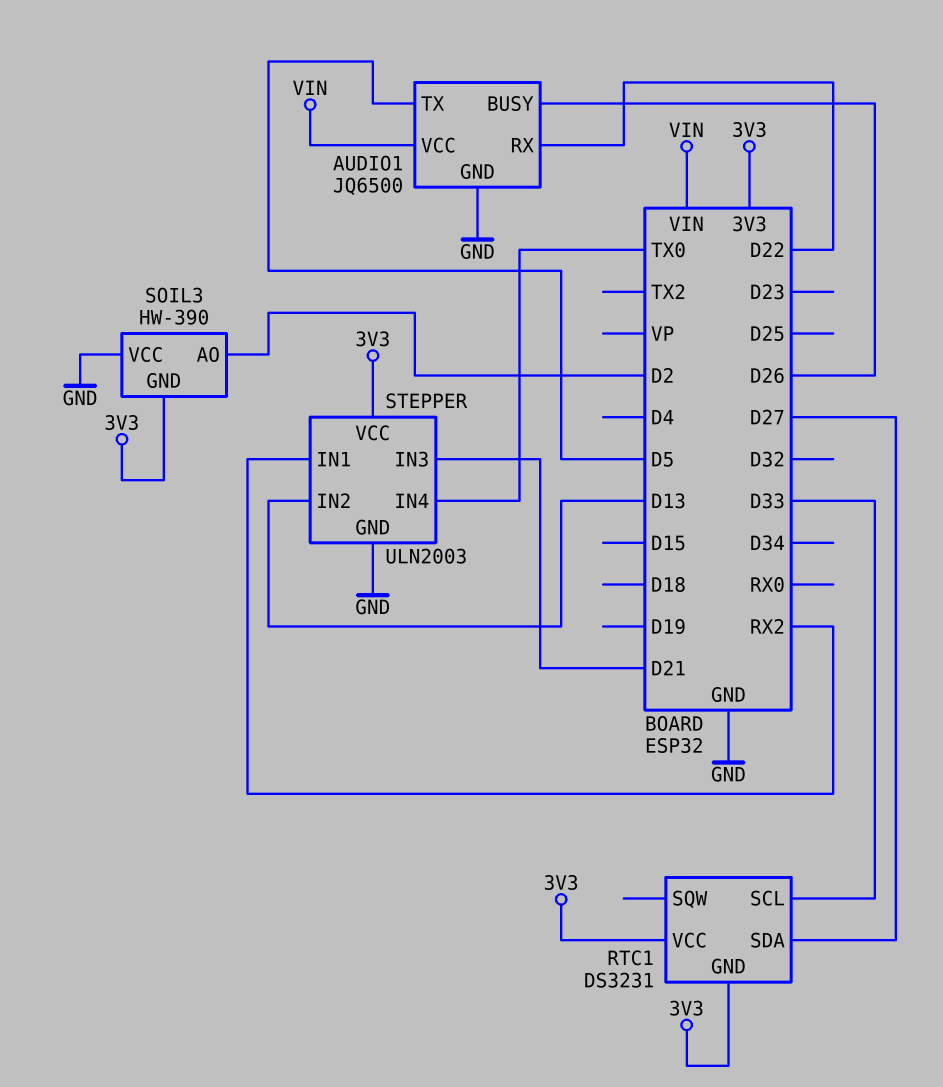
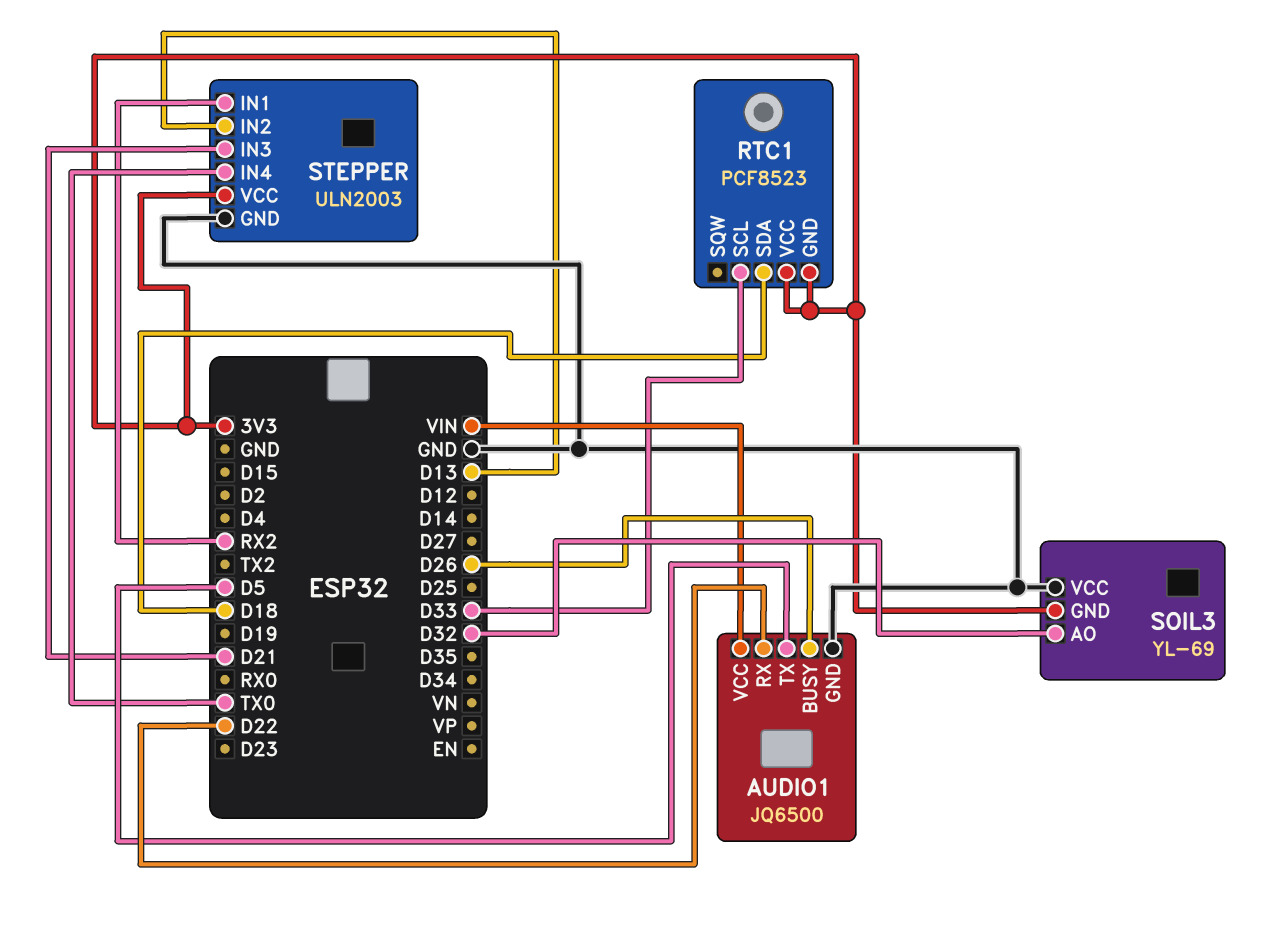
RTC1: DS3231 -> PCF8523
RTC1 pin SDA: D27 -> D18
SOIL3: HW-390 -> YL-69
SOIL3 pin AO: D2 -> D32

